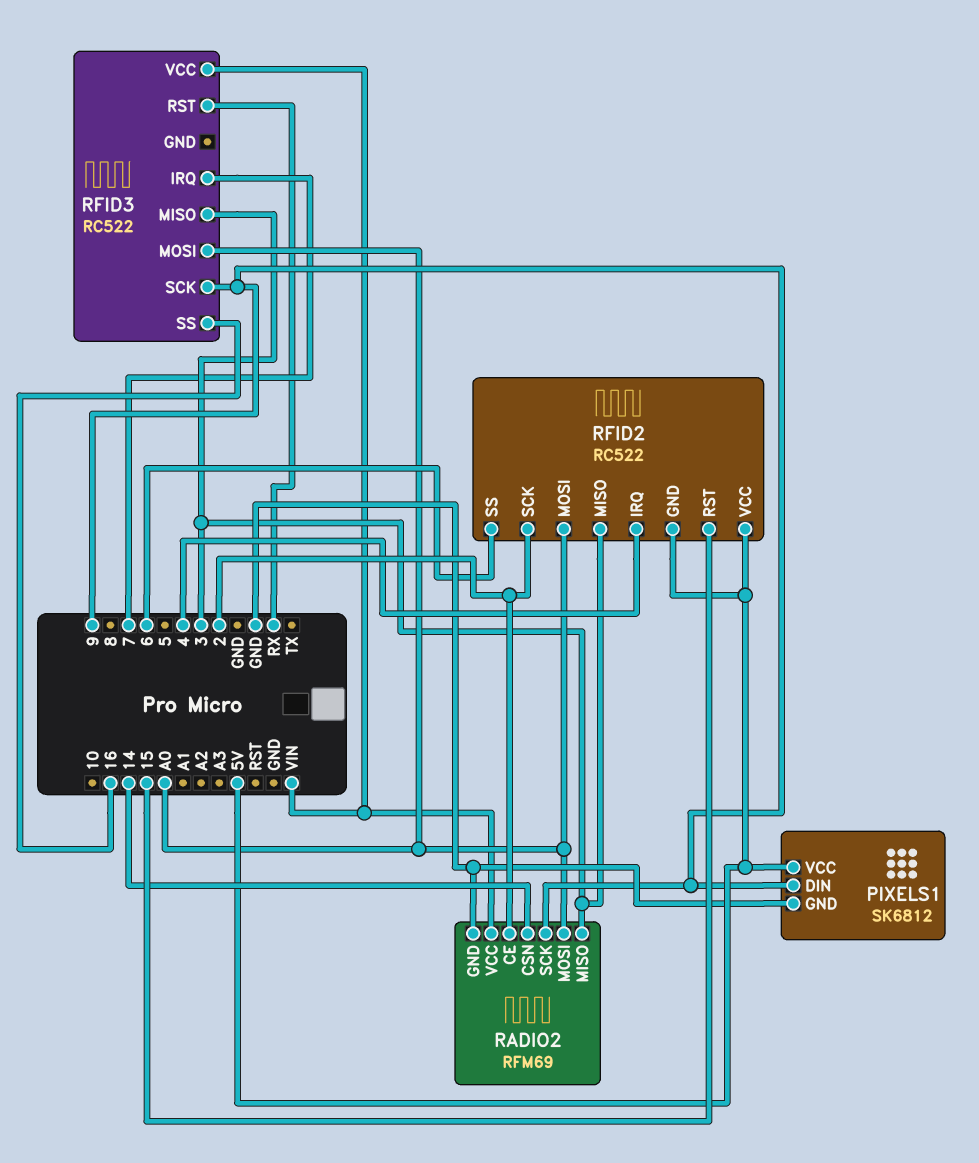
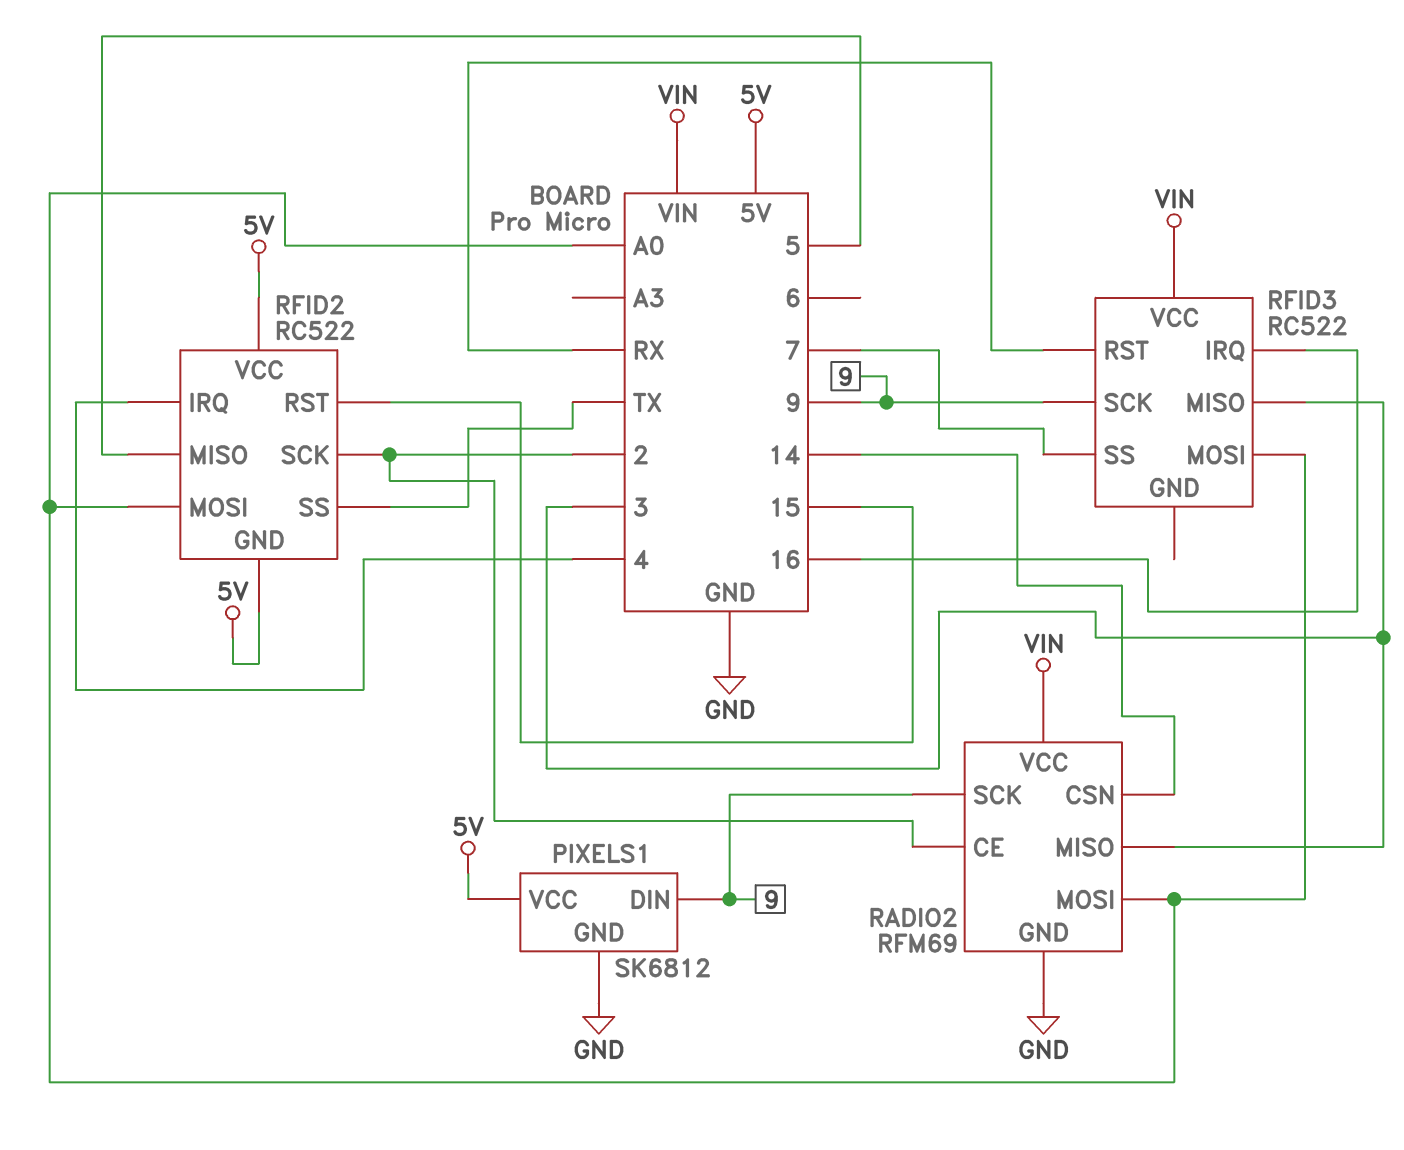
RFID2 pin MISO: 3 -> 5
RFID2 pin SS: 6 -> TX
RFID3 pin IRQ: 7 -> 16
RFID3 pin SS: 16 -> 7

